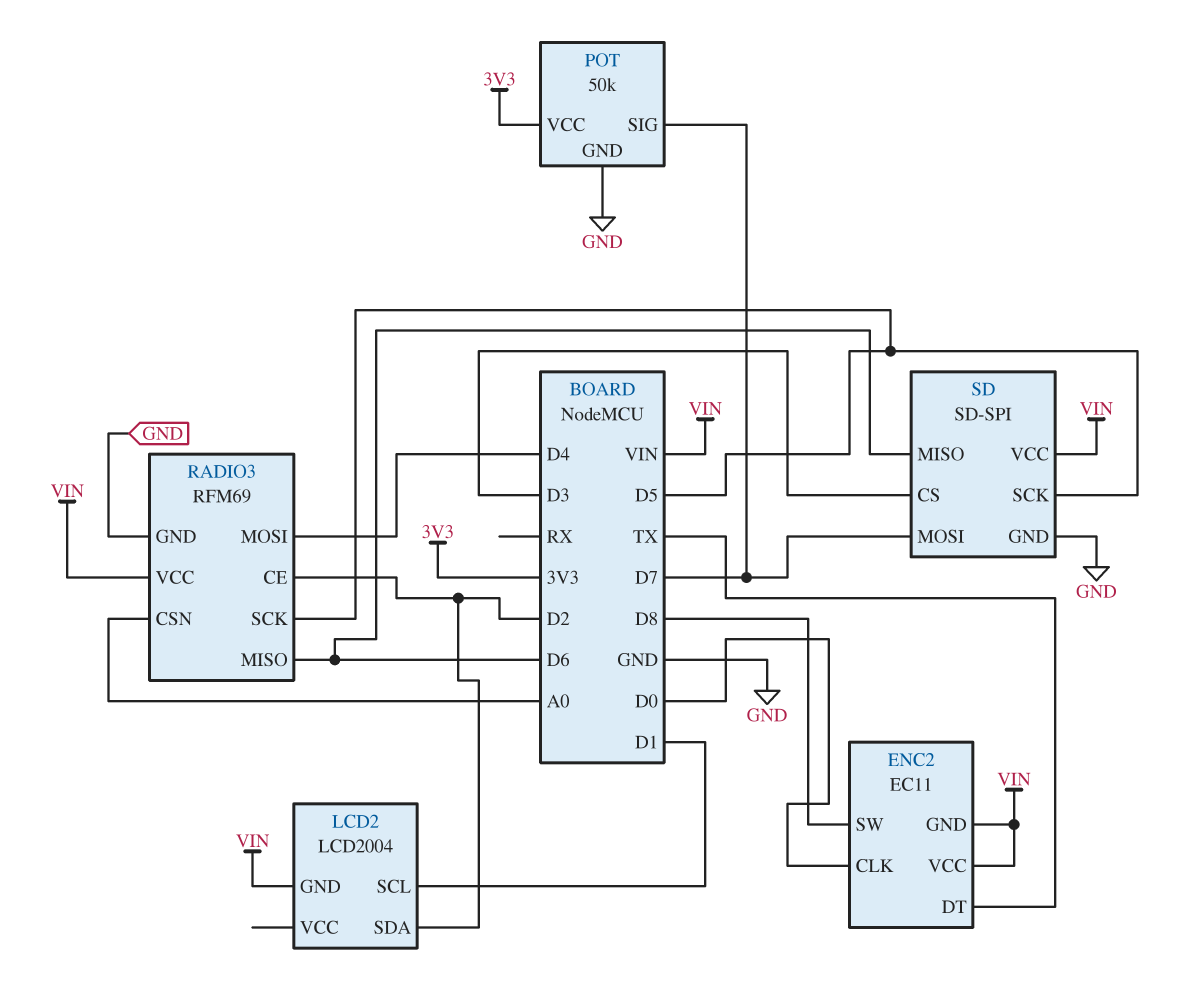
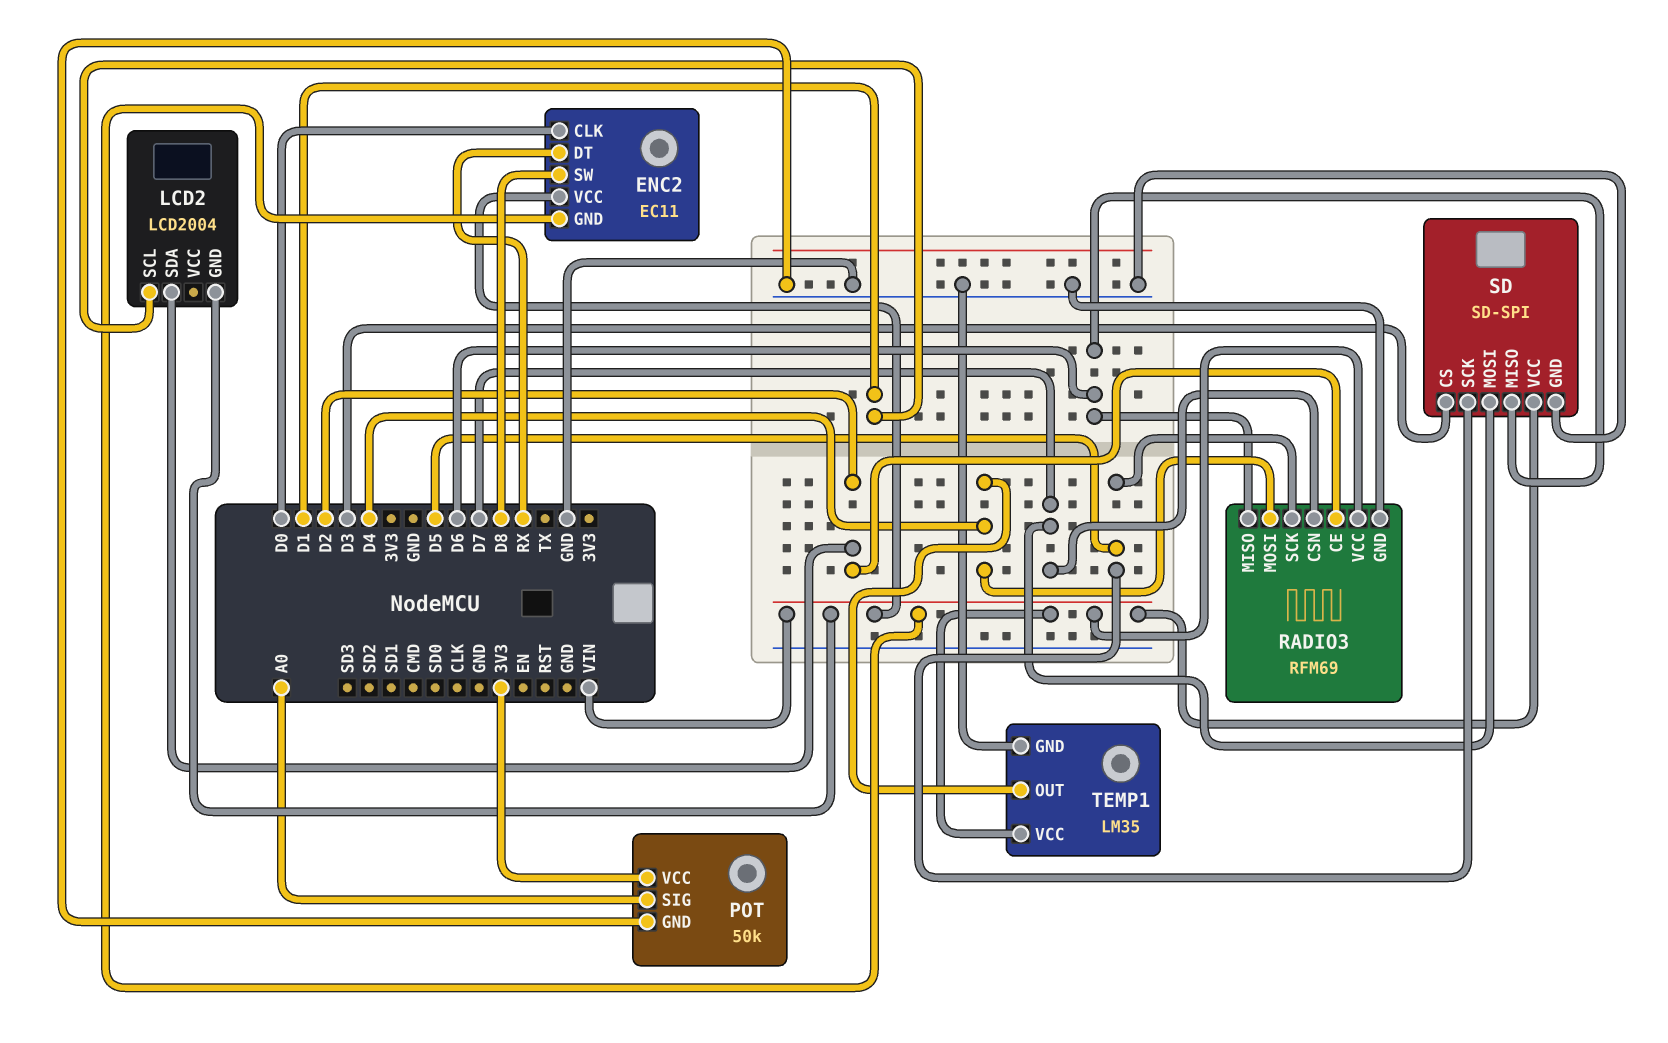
ENC2 pin DT: TX -> RX
POT pin SIG: D7 -> A0
RADIO3 pin CSN: A0 -> D7
TEMP1: none -> LM35
TEMP1 pin GND: none -> GND
TEMP1 pin OUT: none -> D4
TEMP1 pin VCC: none -> VIN

